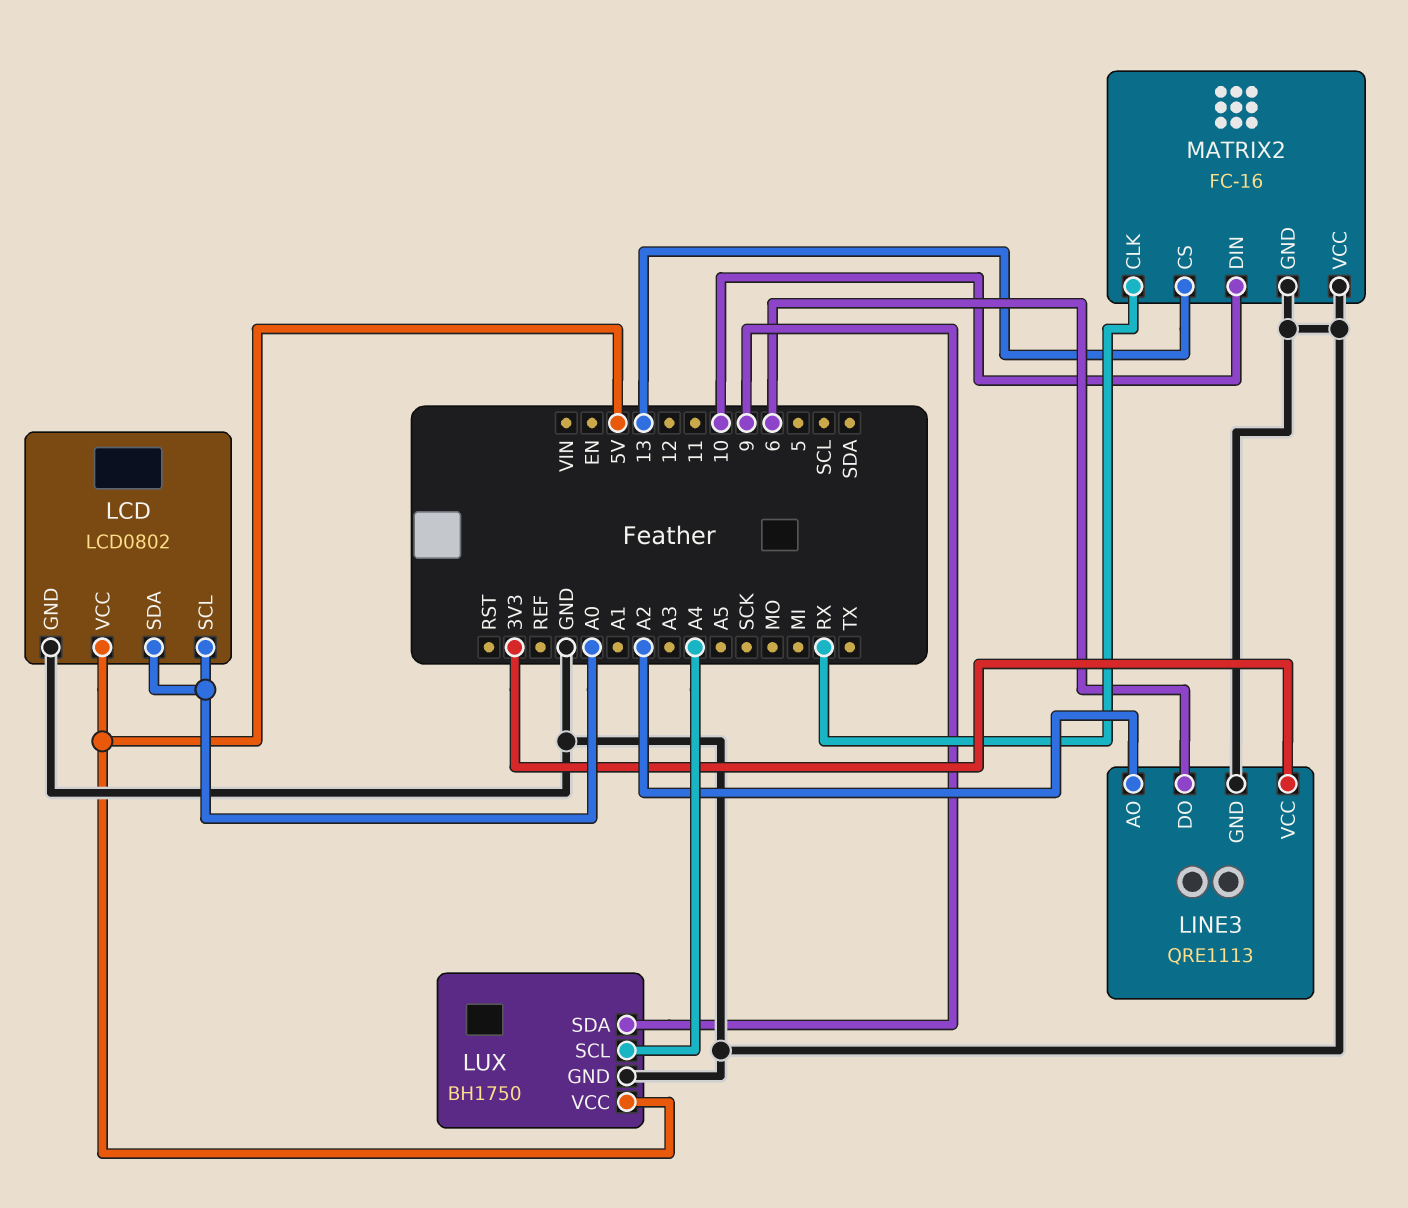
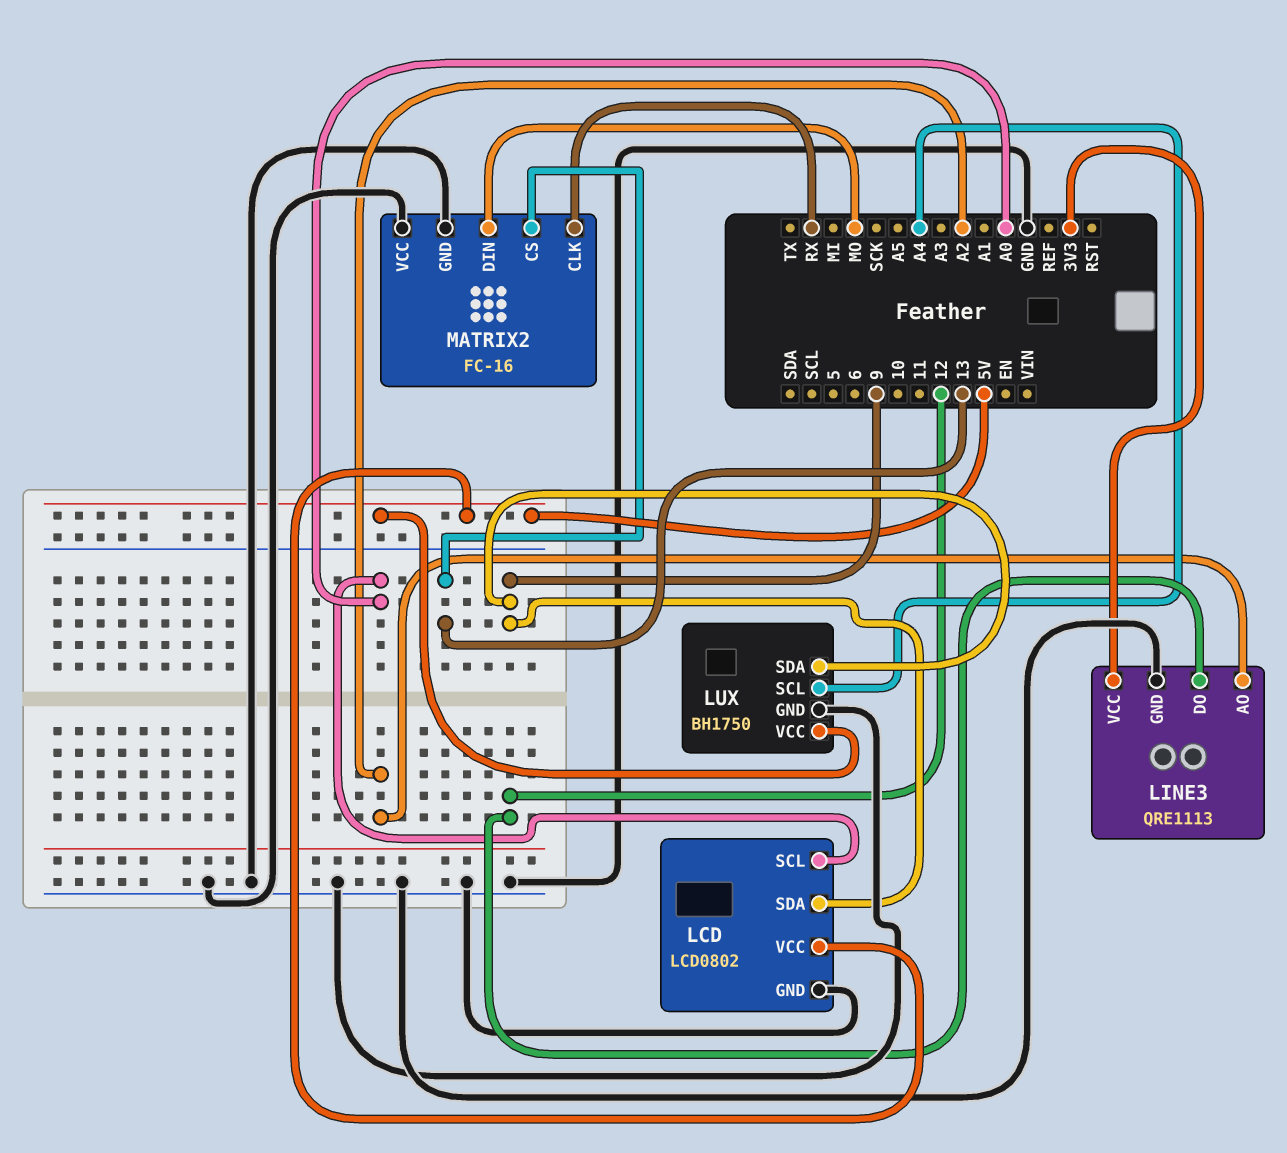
LCD pin SDA: A0 -> 9
LINE3 pin DO: 6 -> 12
MATRIX2 pin DIN: 10 -> MO

